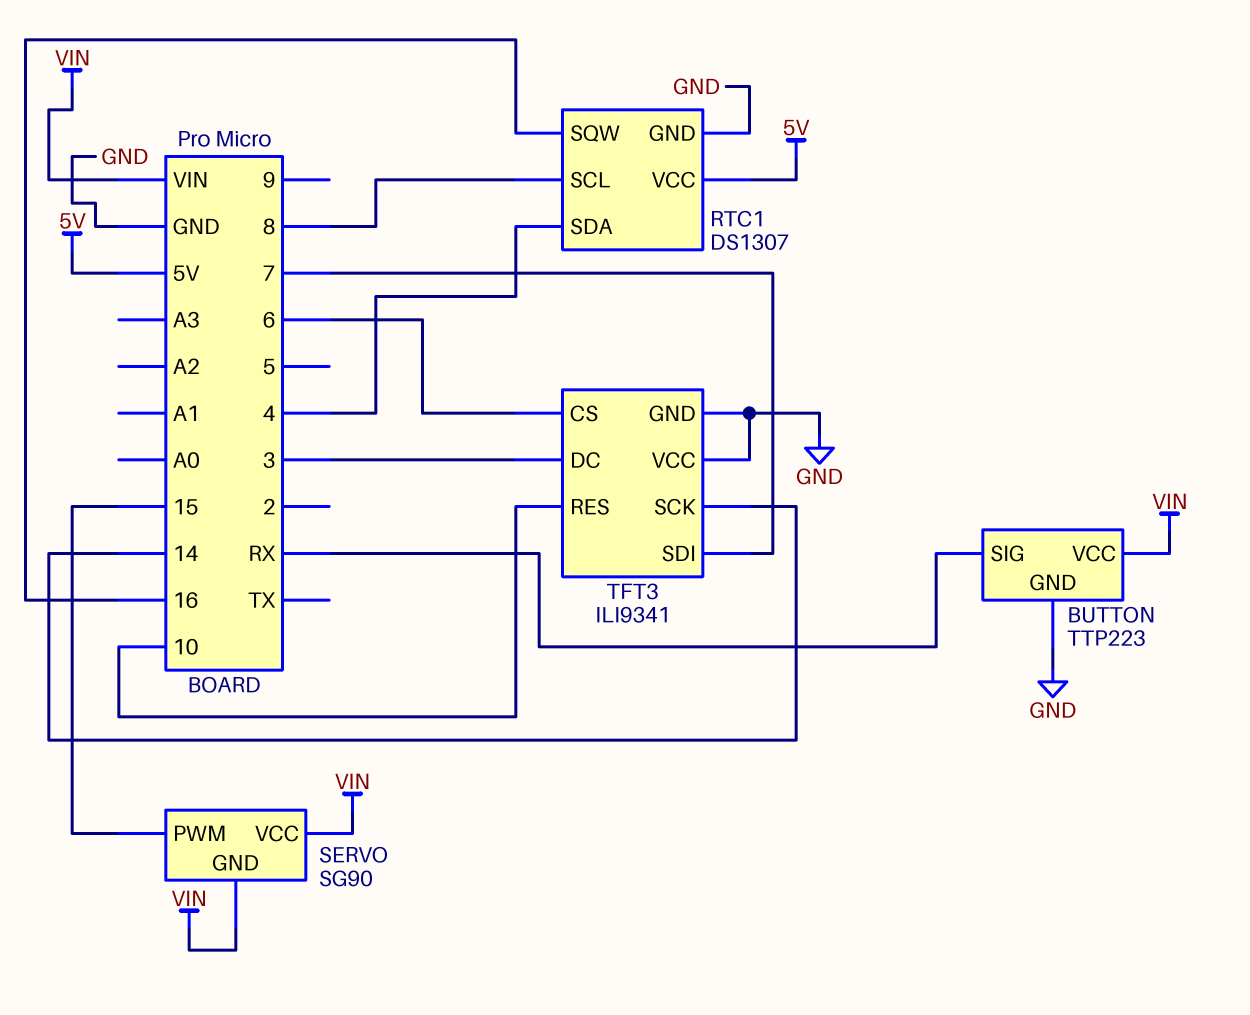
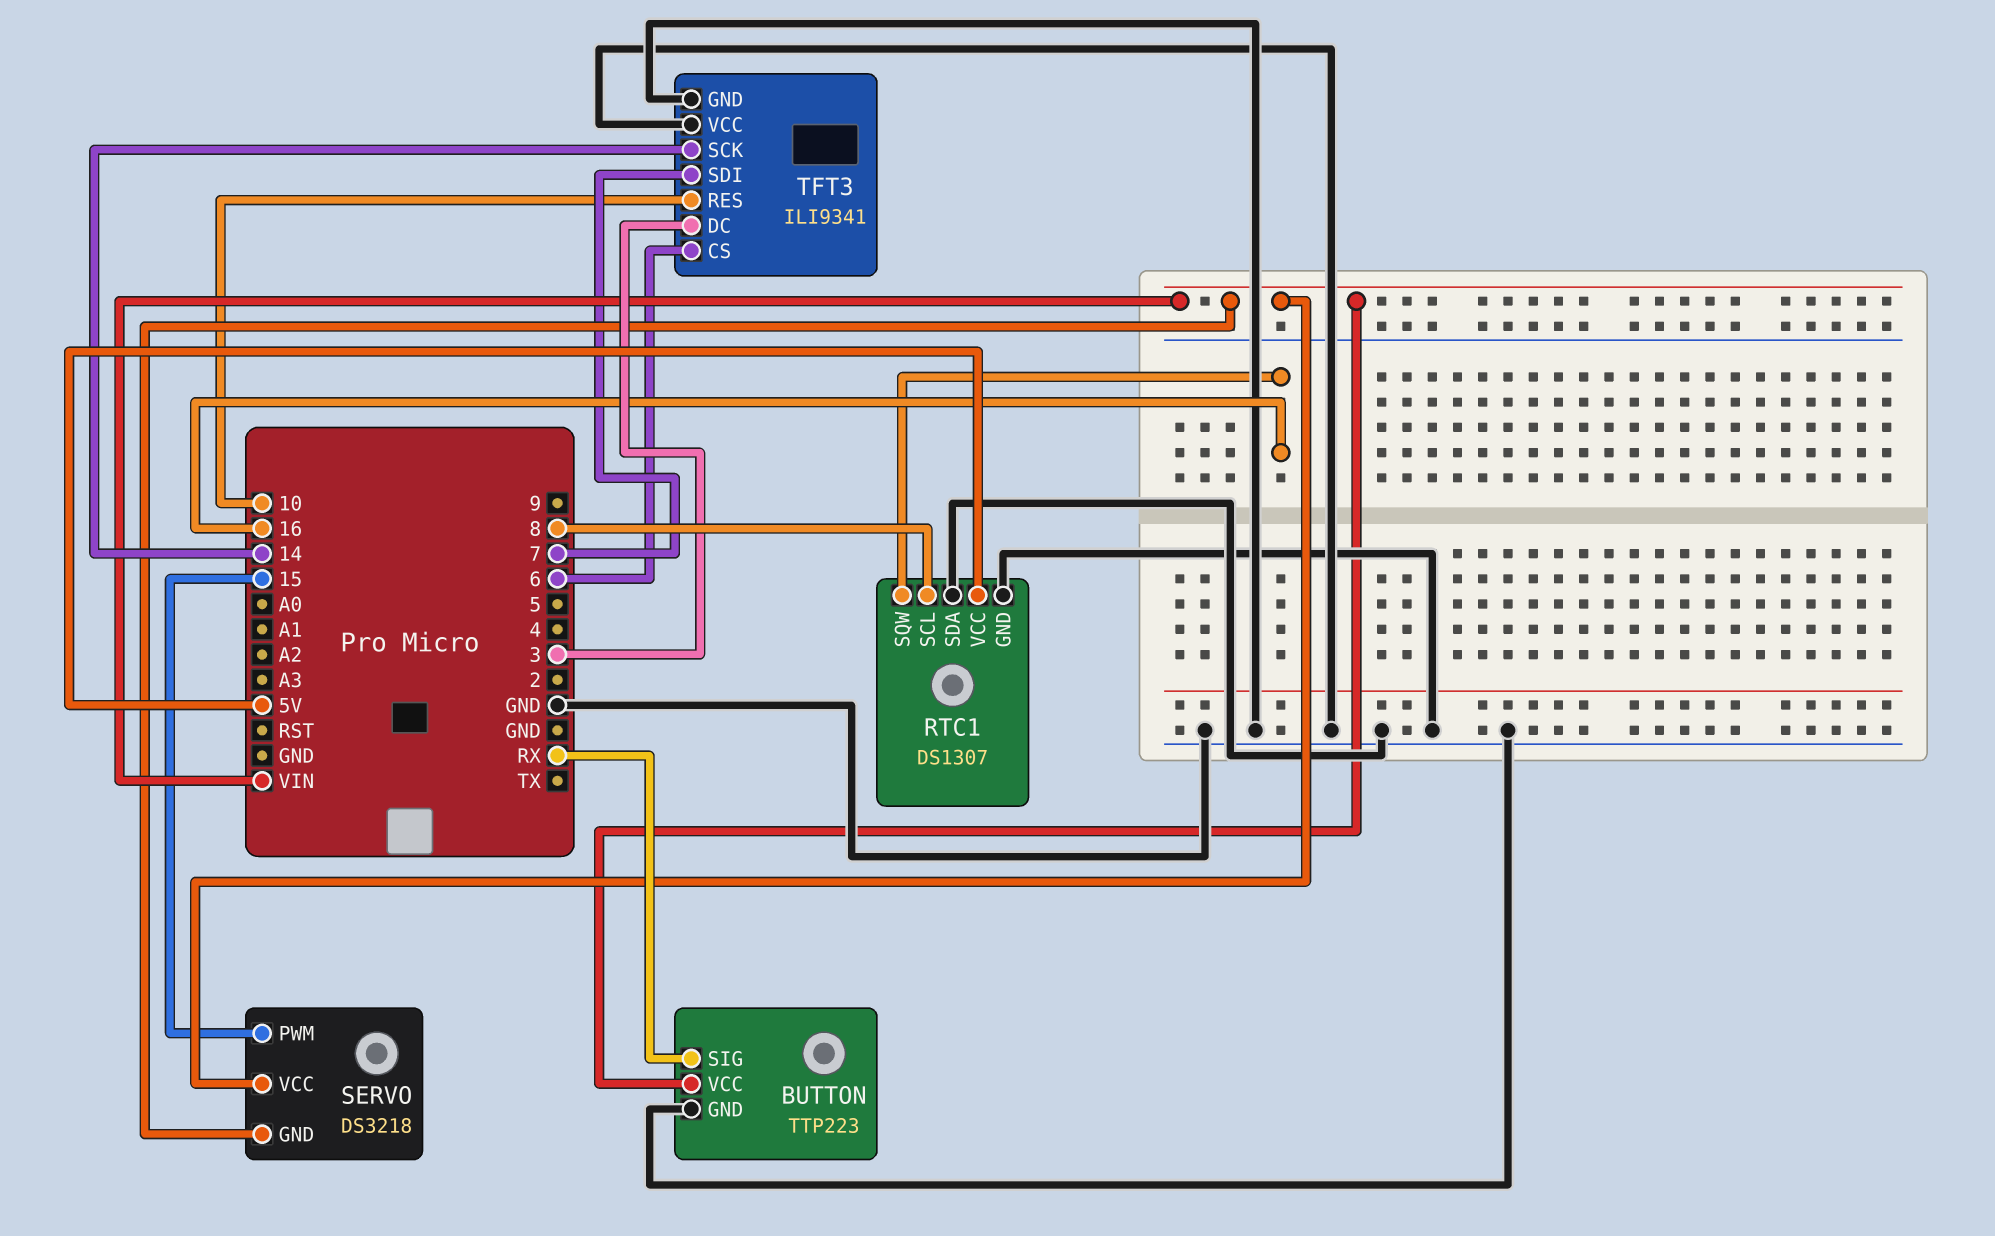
RTC1 pin SDA: 4 -> GND
SERVO: SG90 -> DS3218

